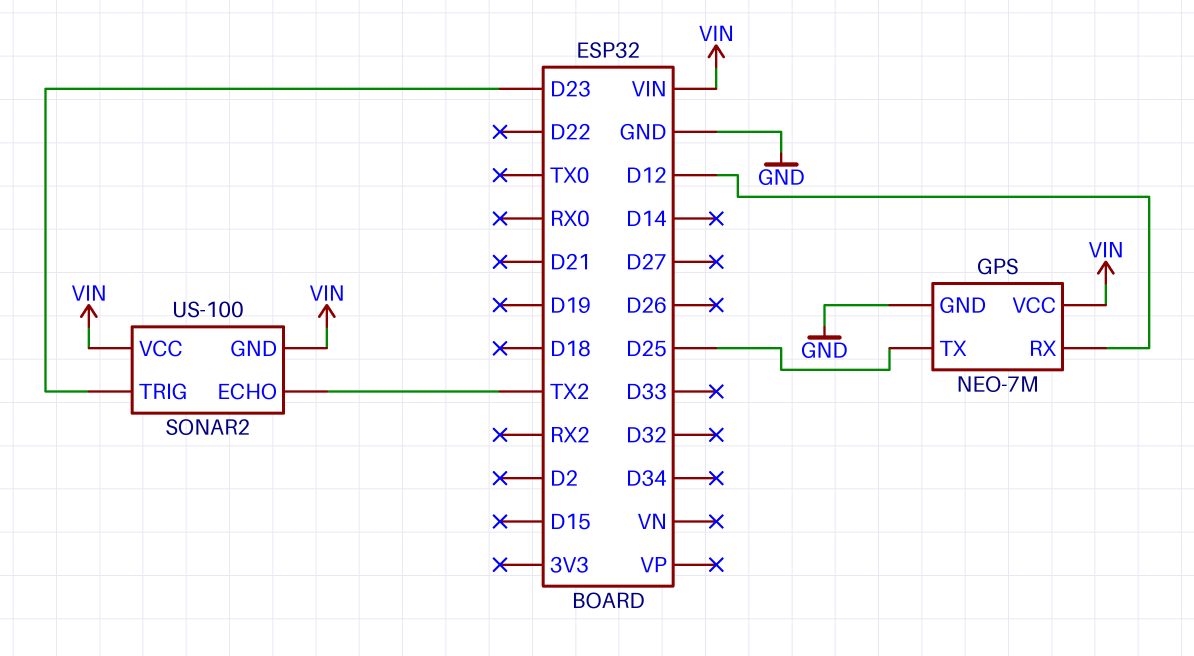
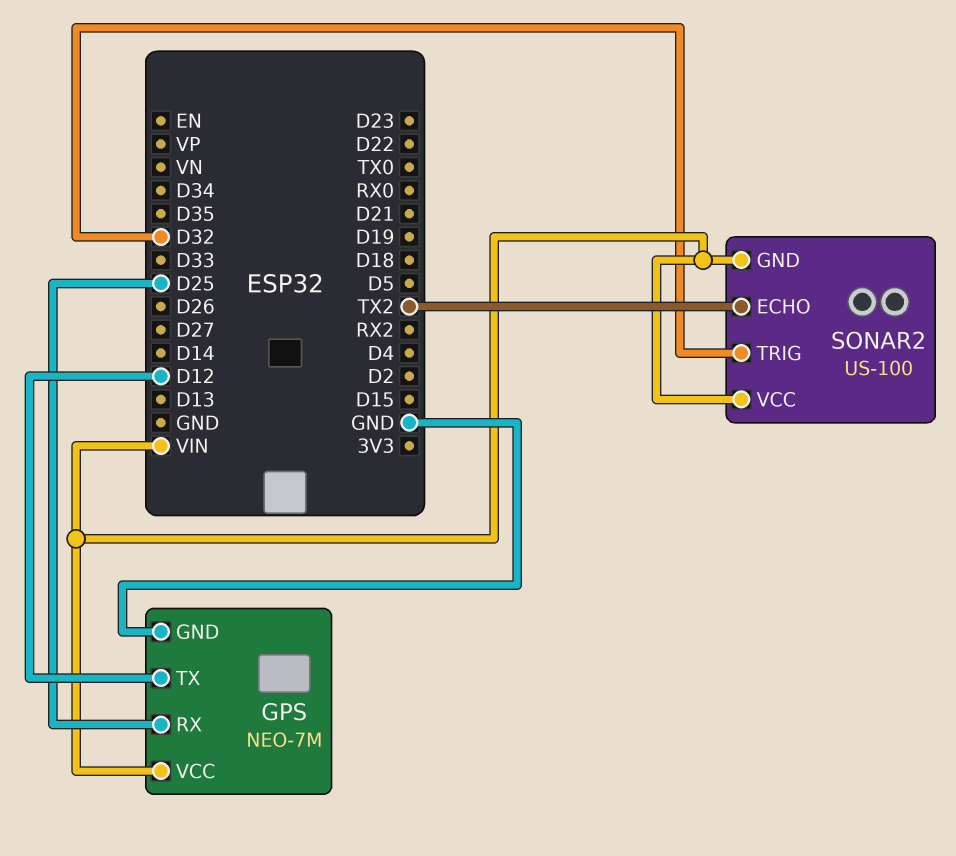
GPS pin RX: D12 -> D25
GPS pin TX: D25 -> D12
SONAR2 pin TRIG: D23 -> D32

